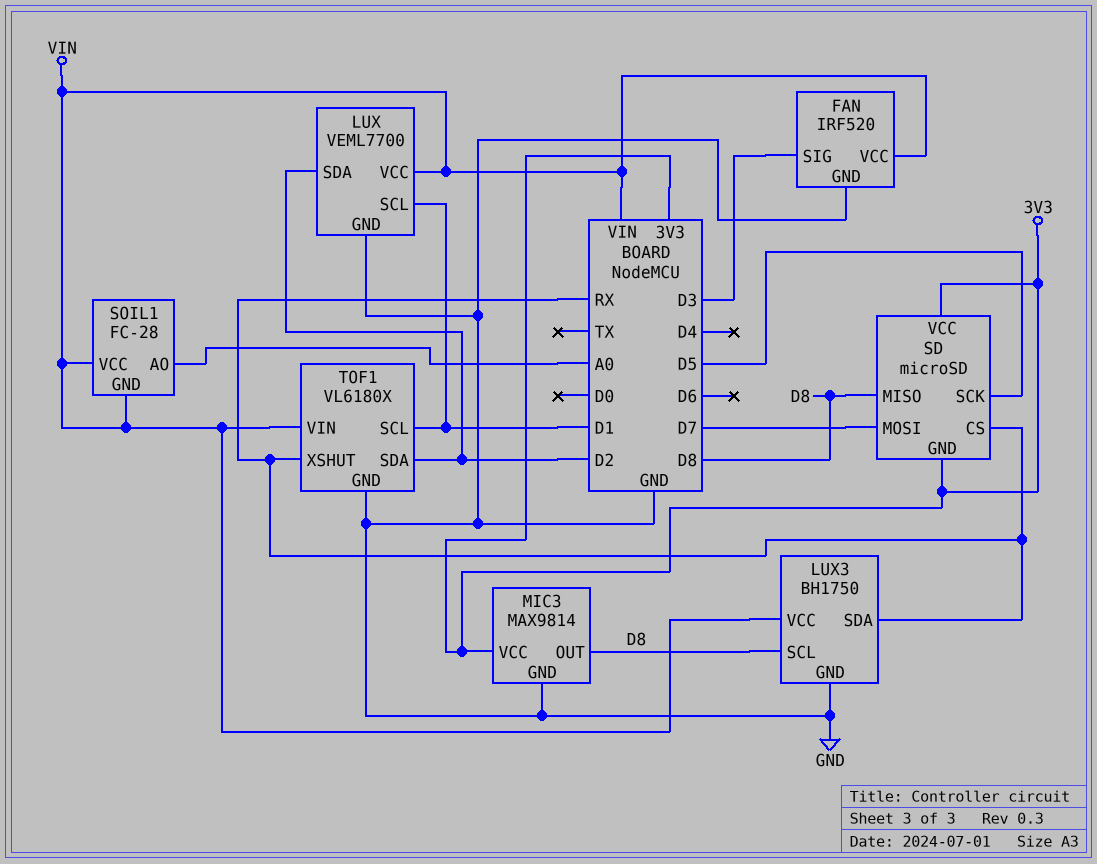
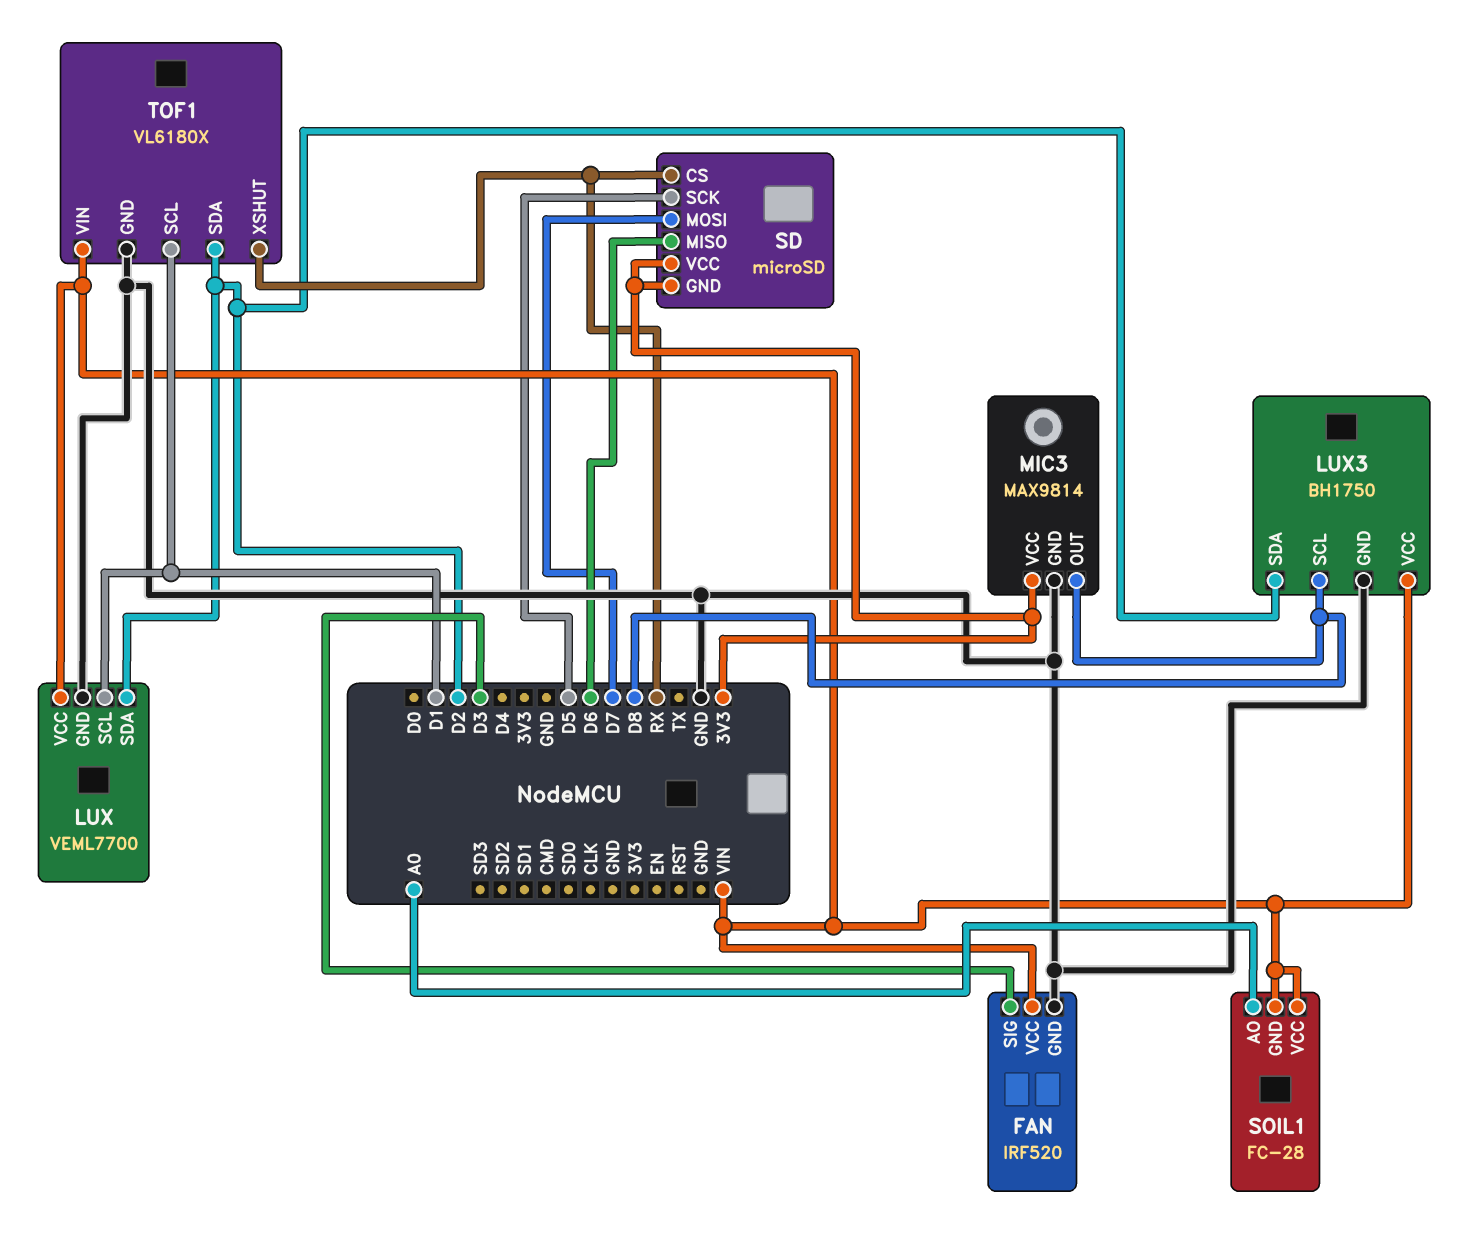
LUX3 pin SDA: RX -> D2
SD pin MISO: D8 -> D6

